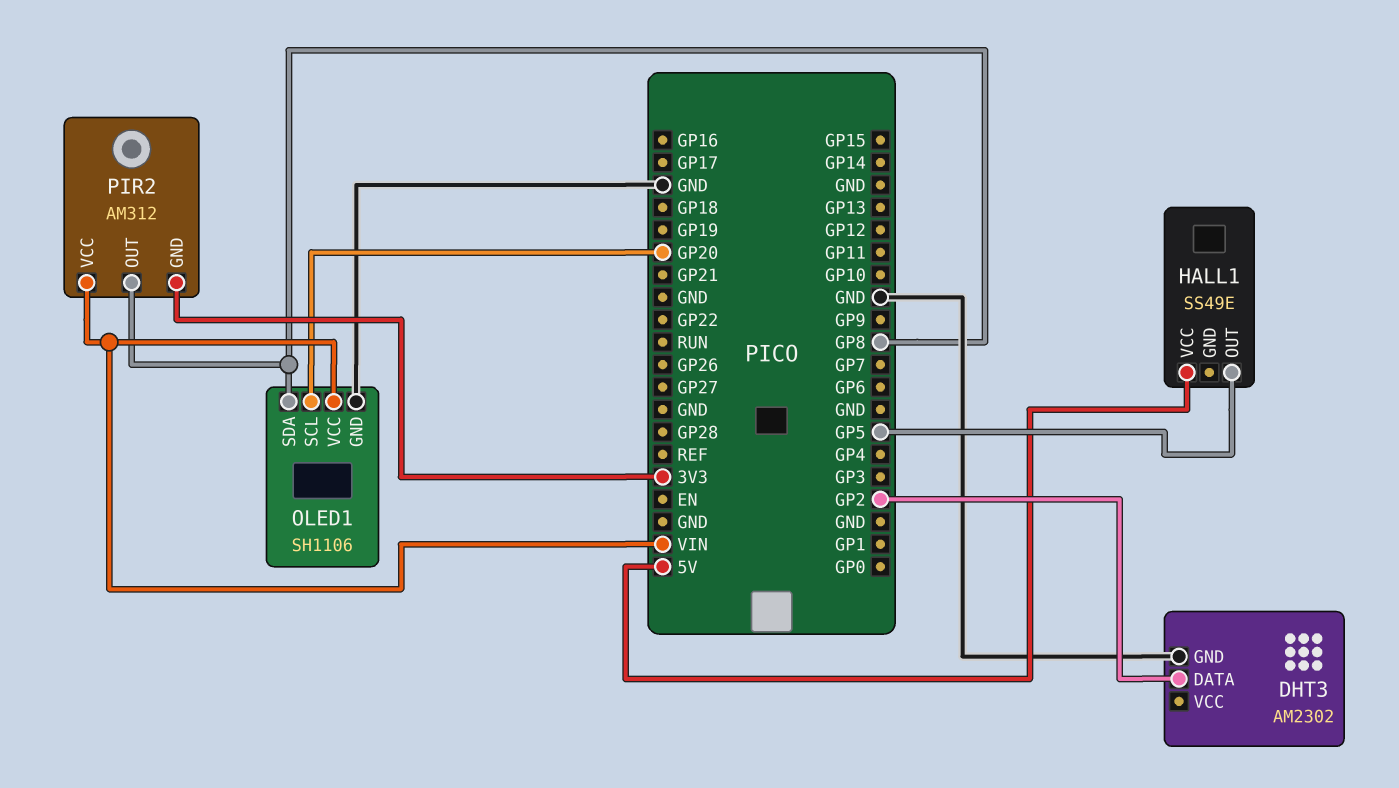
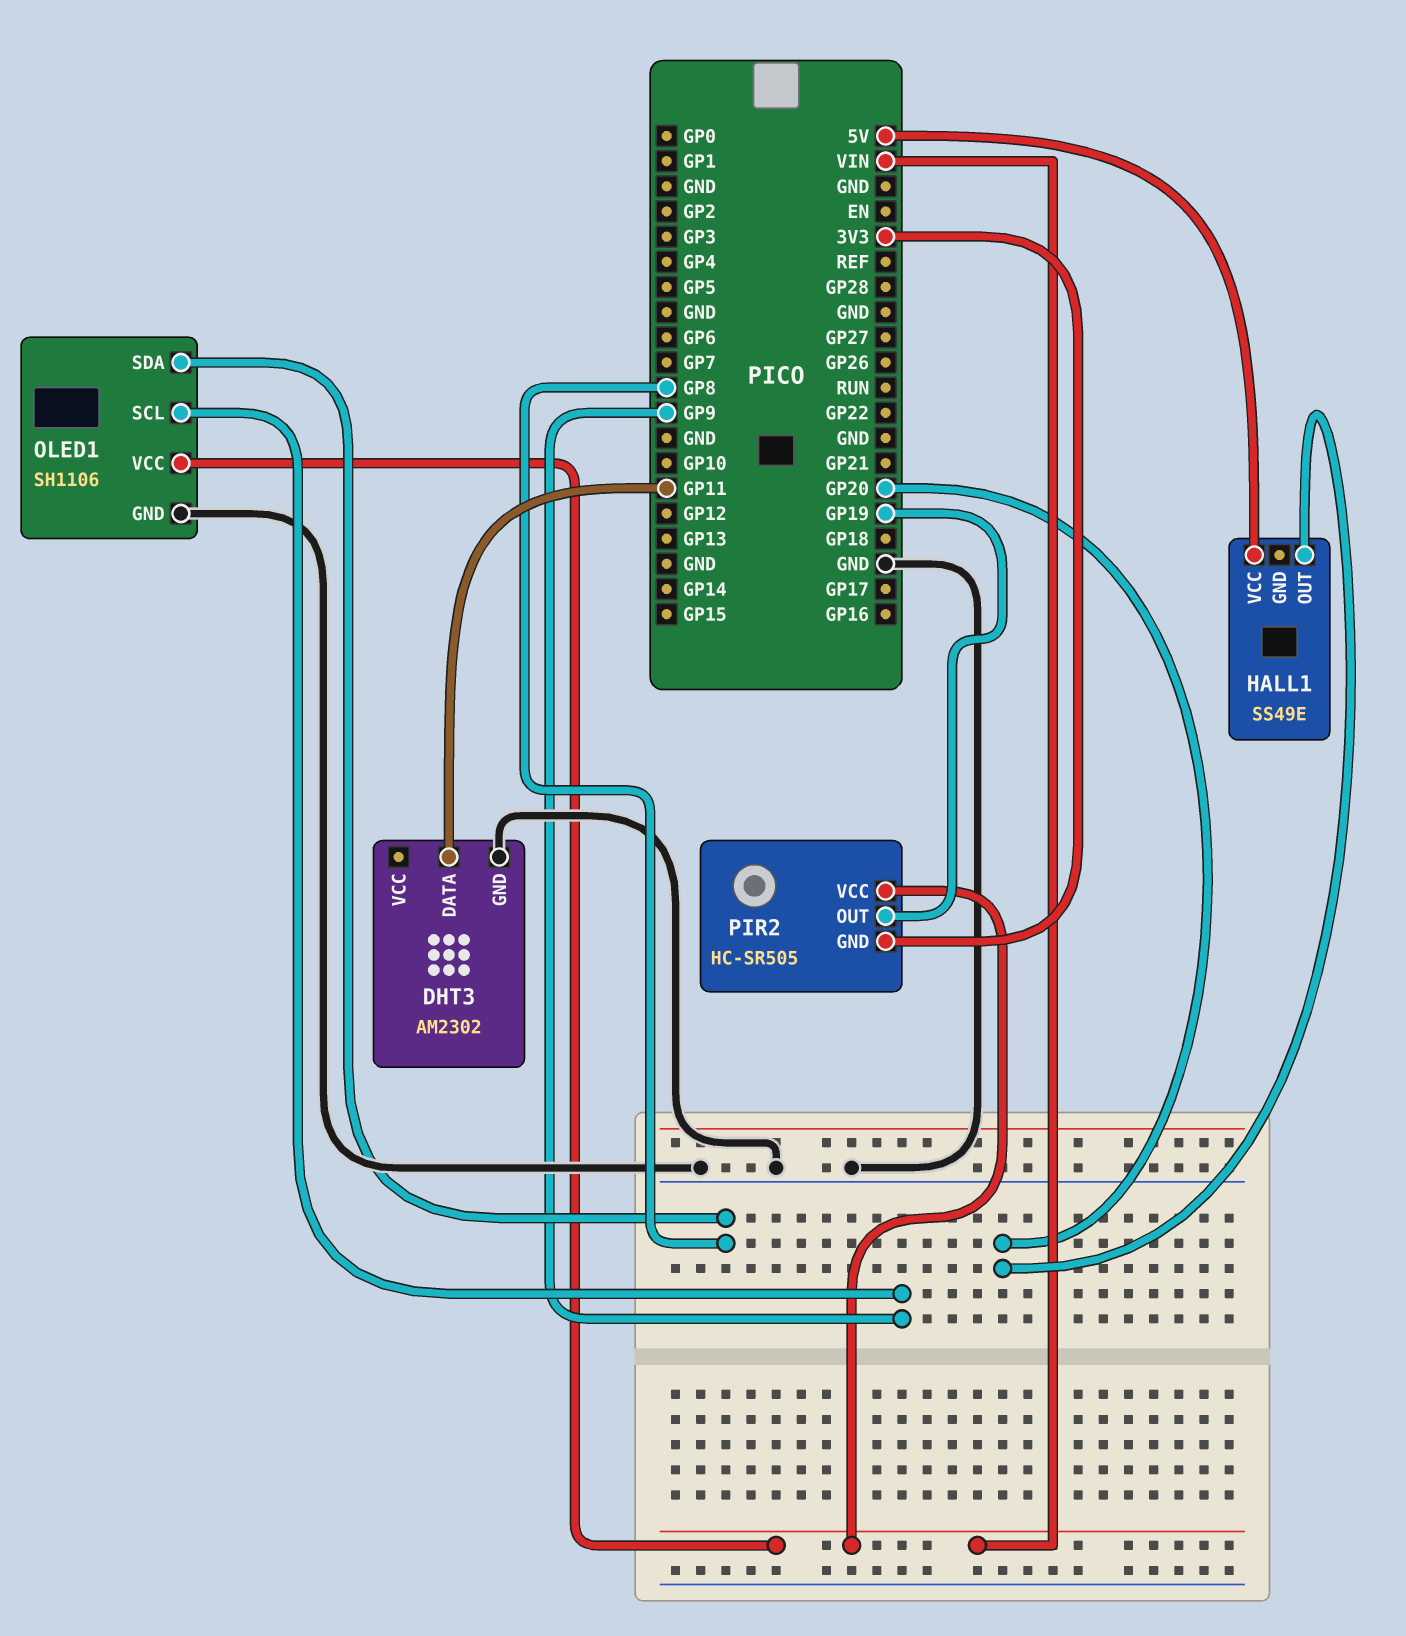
DHT3 pin DATA: GP2 -> GP11
HALL1 pin OUT: GP5 -> GP20
OLED1 pin SCL: GP20 -> GP9
PIR2: AM312 -> HC-SR505
PIR2 pin OUT: GP8 -> GP19

